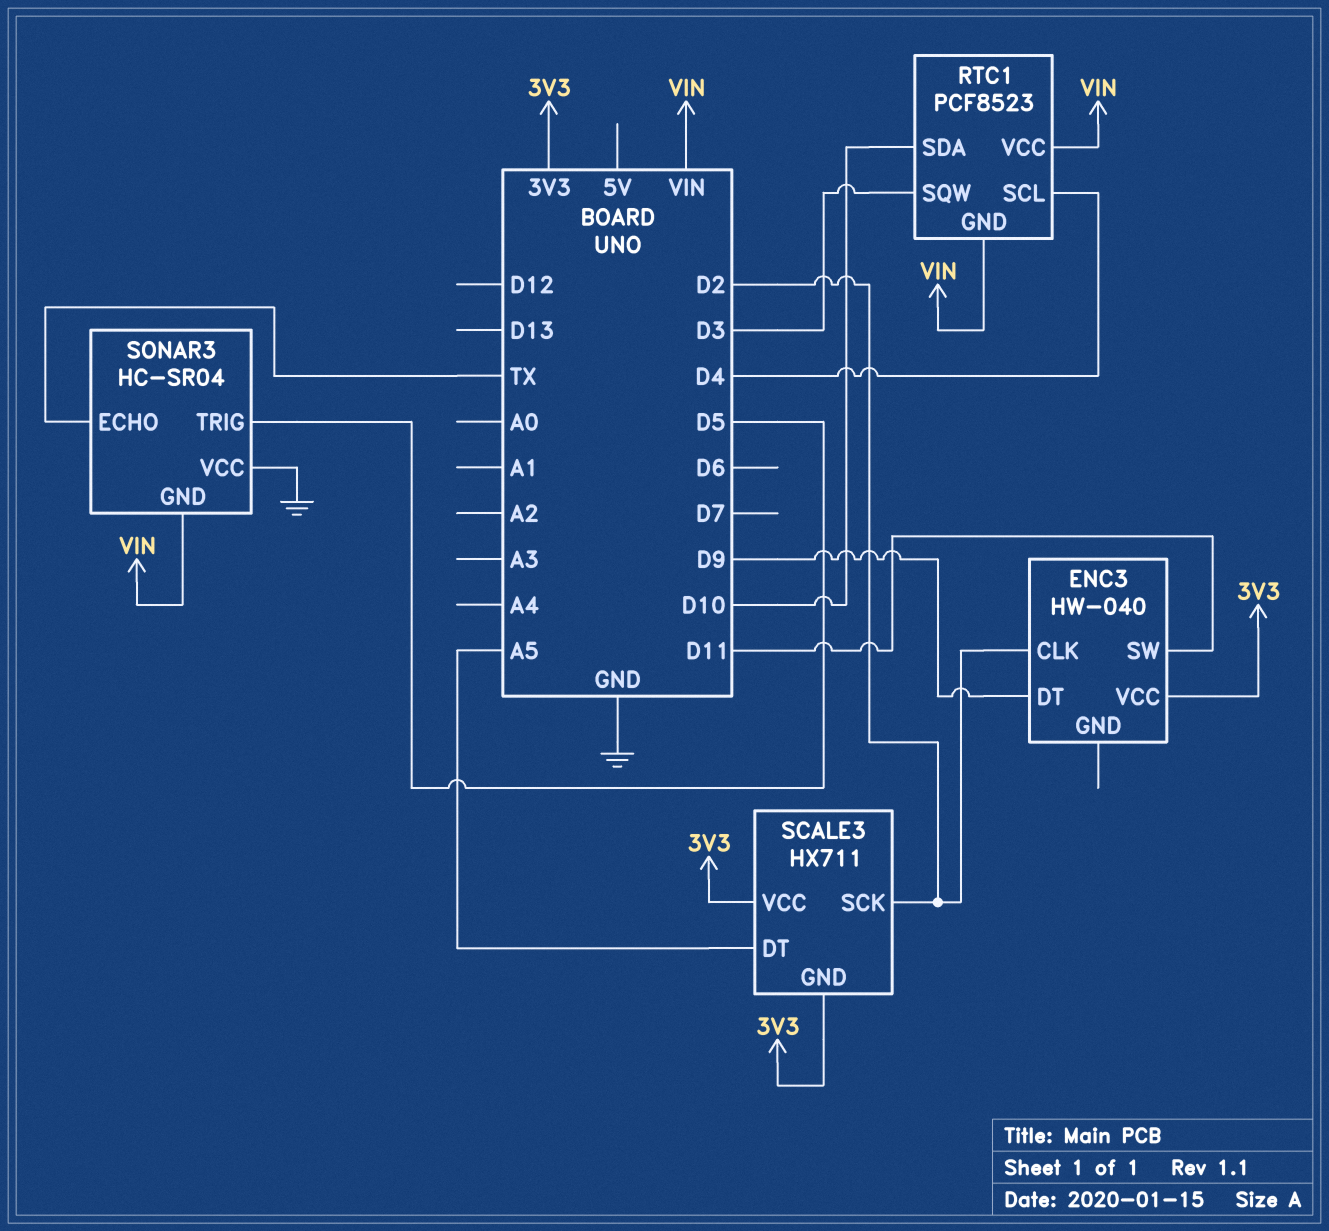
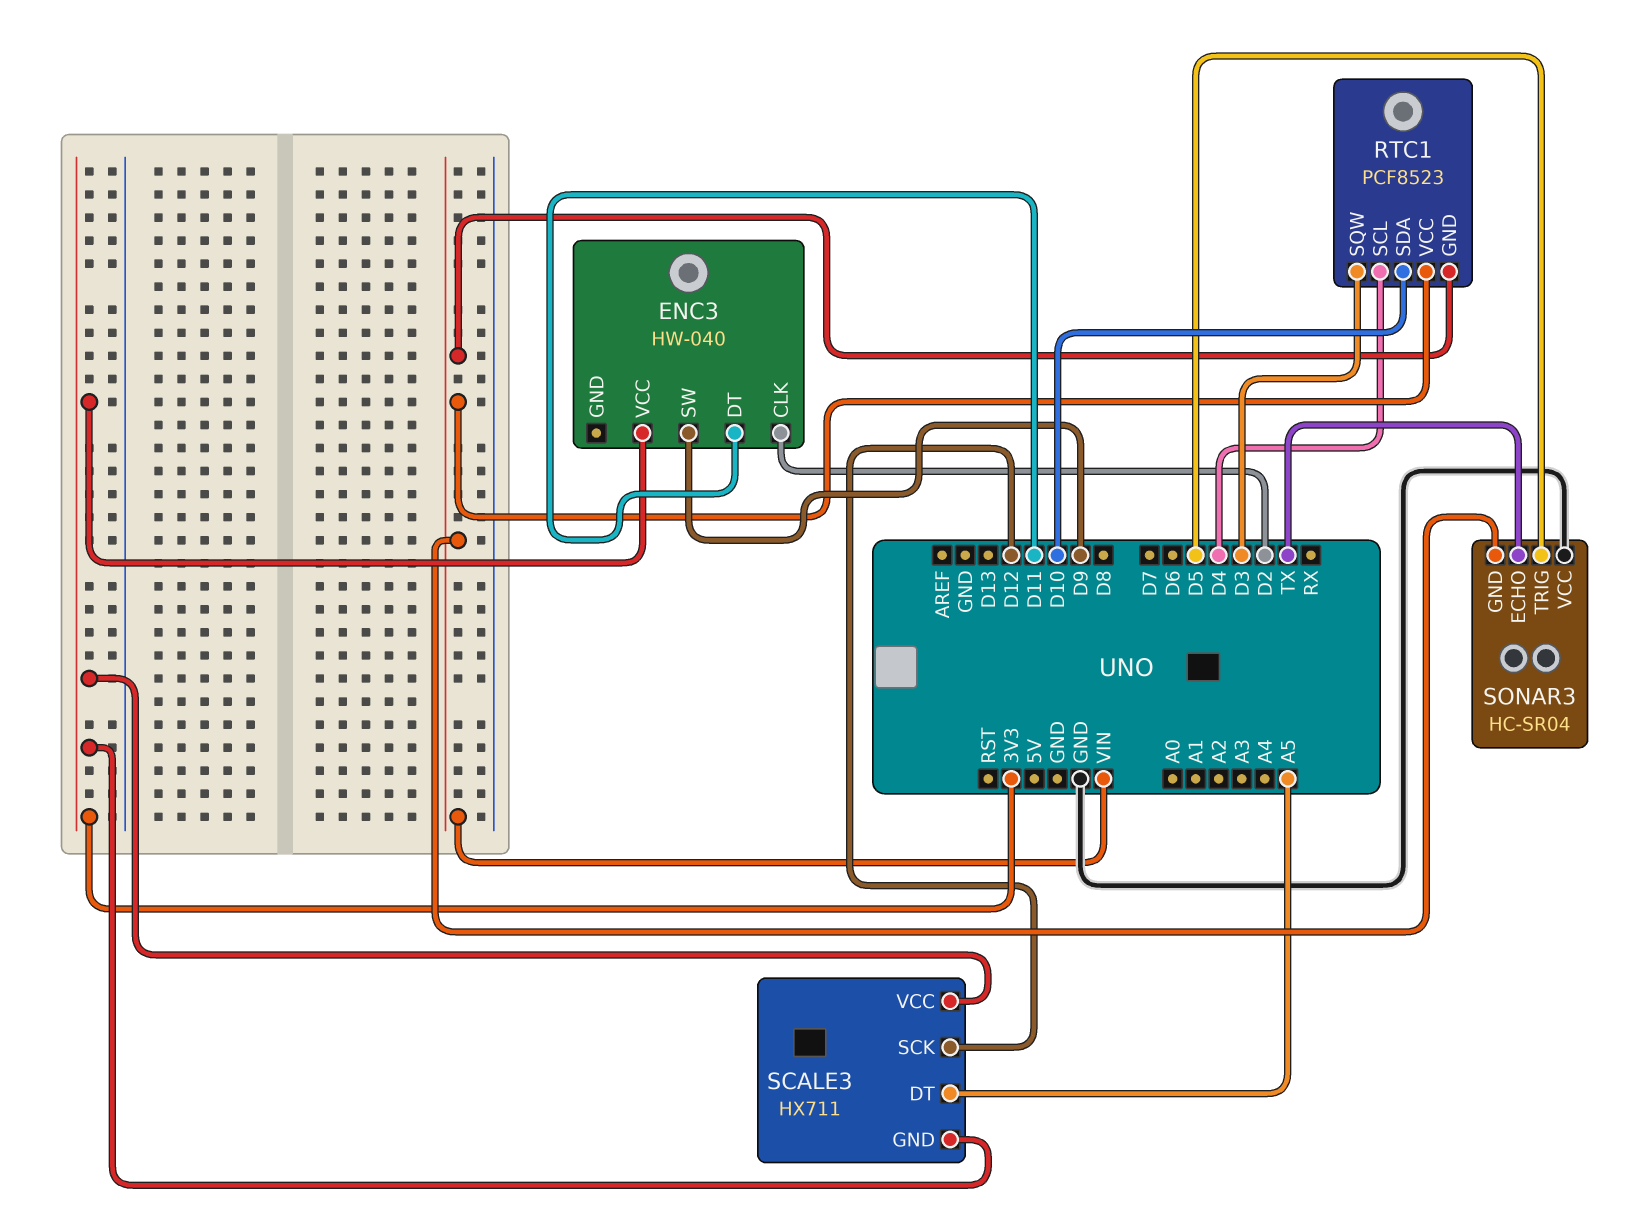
ENC3 pin DT: D9 -> D11
ENC3 pin SW: D11 -> D9
SCALE3 pin SCK: D2 -> D12

